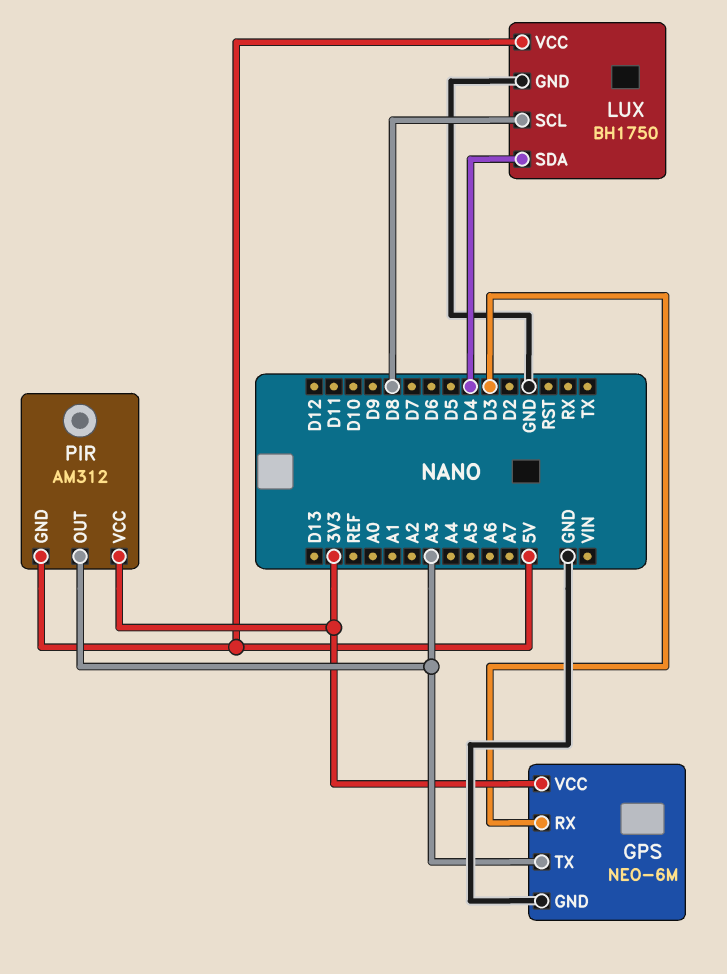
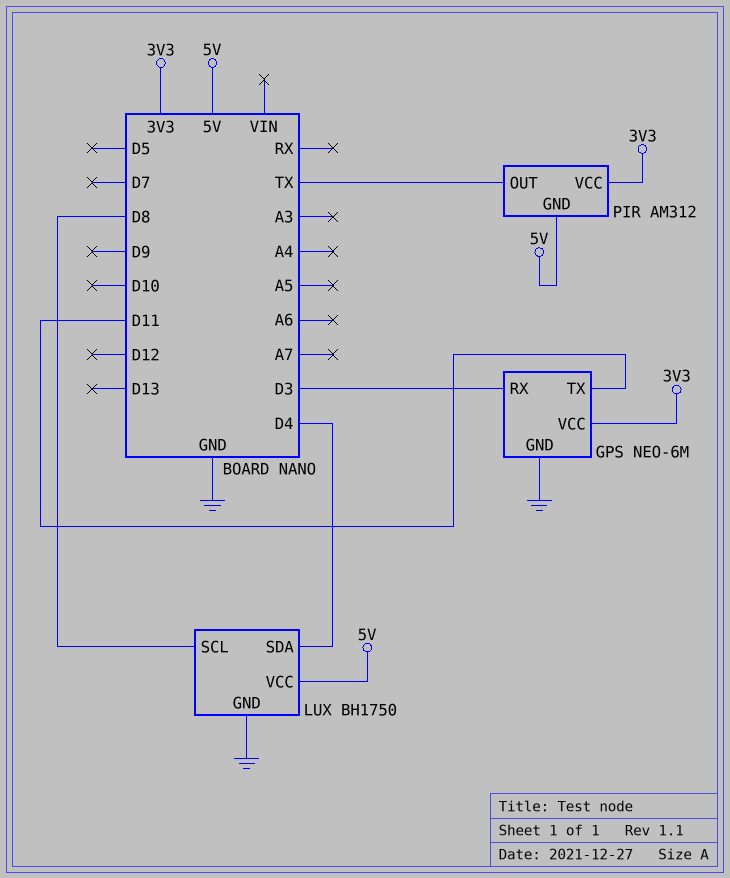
GPS pin TX: A3 -> D11
PIR pin OUT: A3 -> TX

